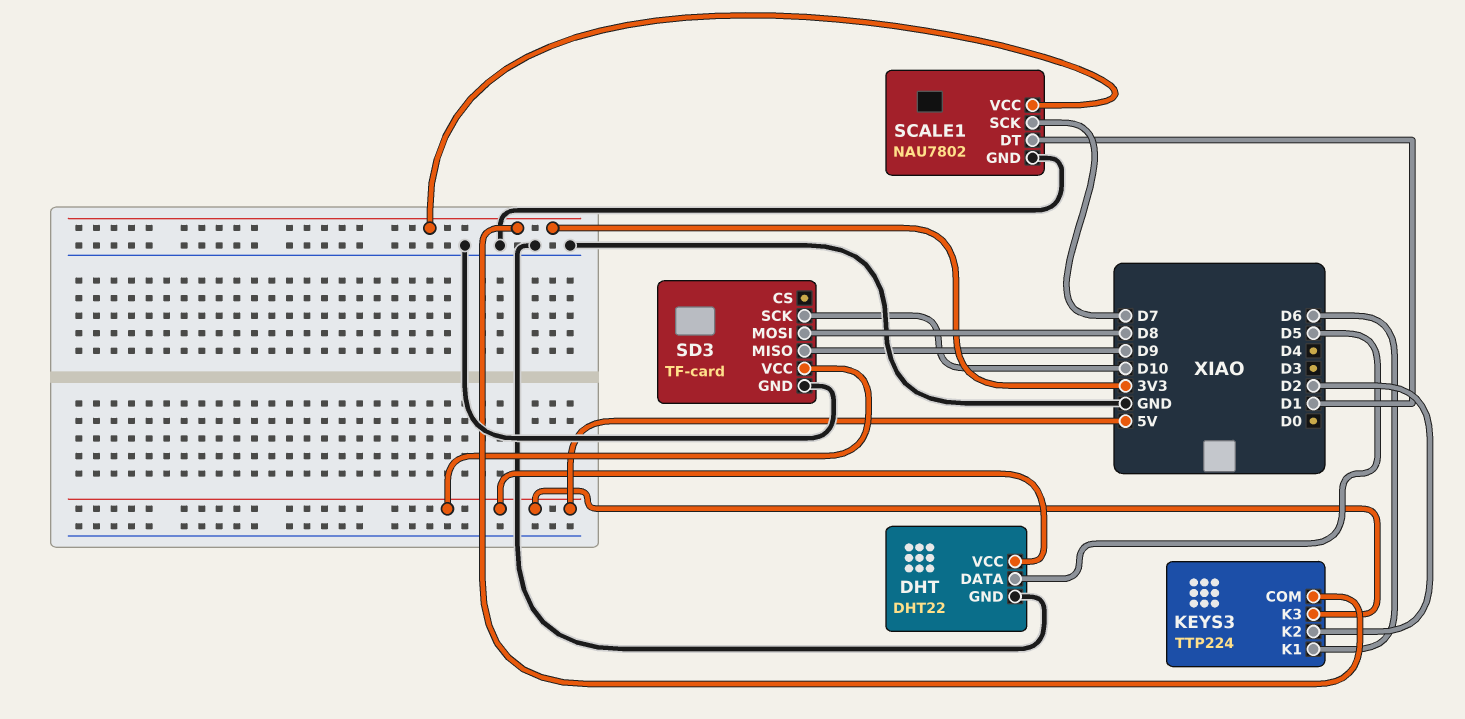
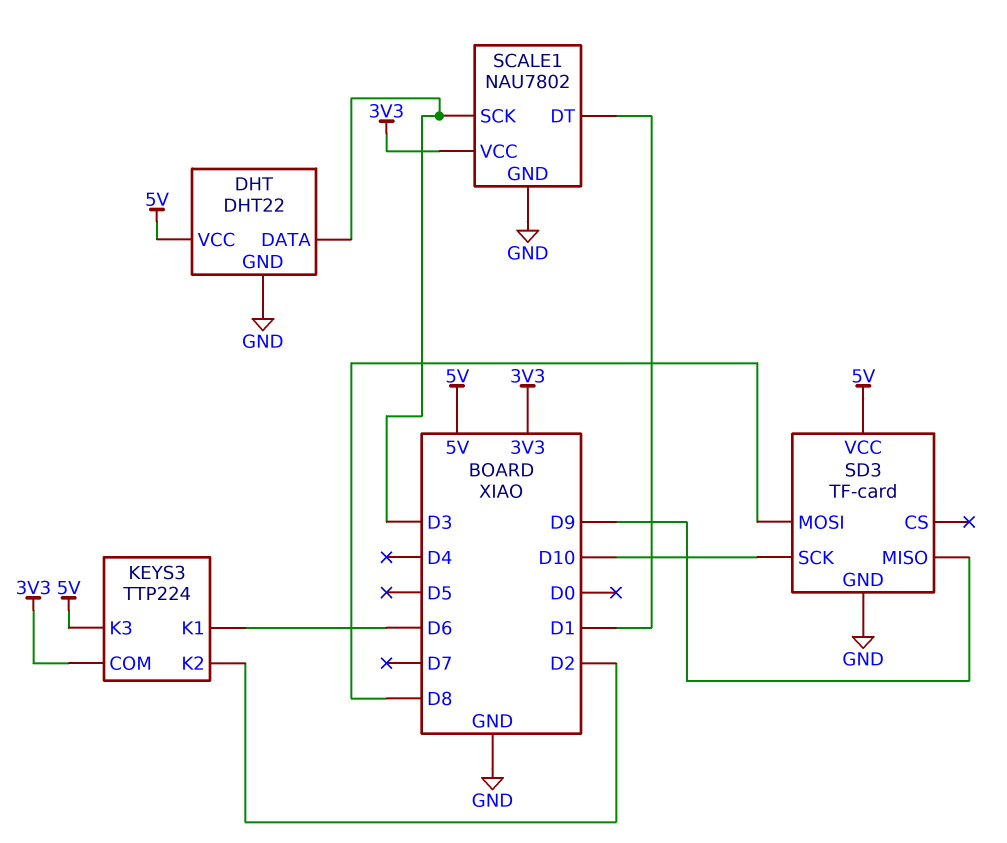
DHT pin DATA: D5 -> D3
SCALE1 pin SCK: D7 -> D3

